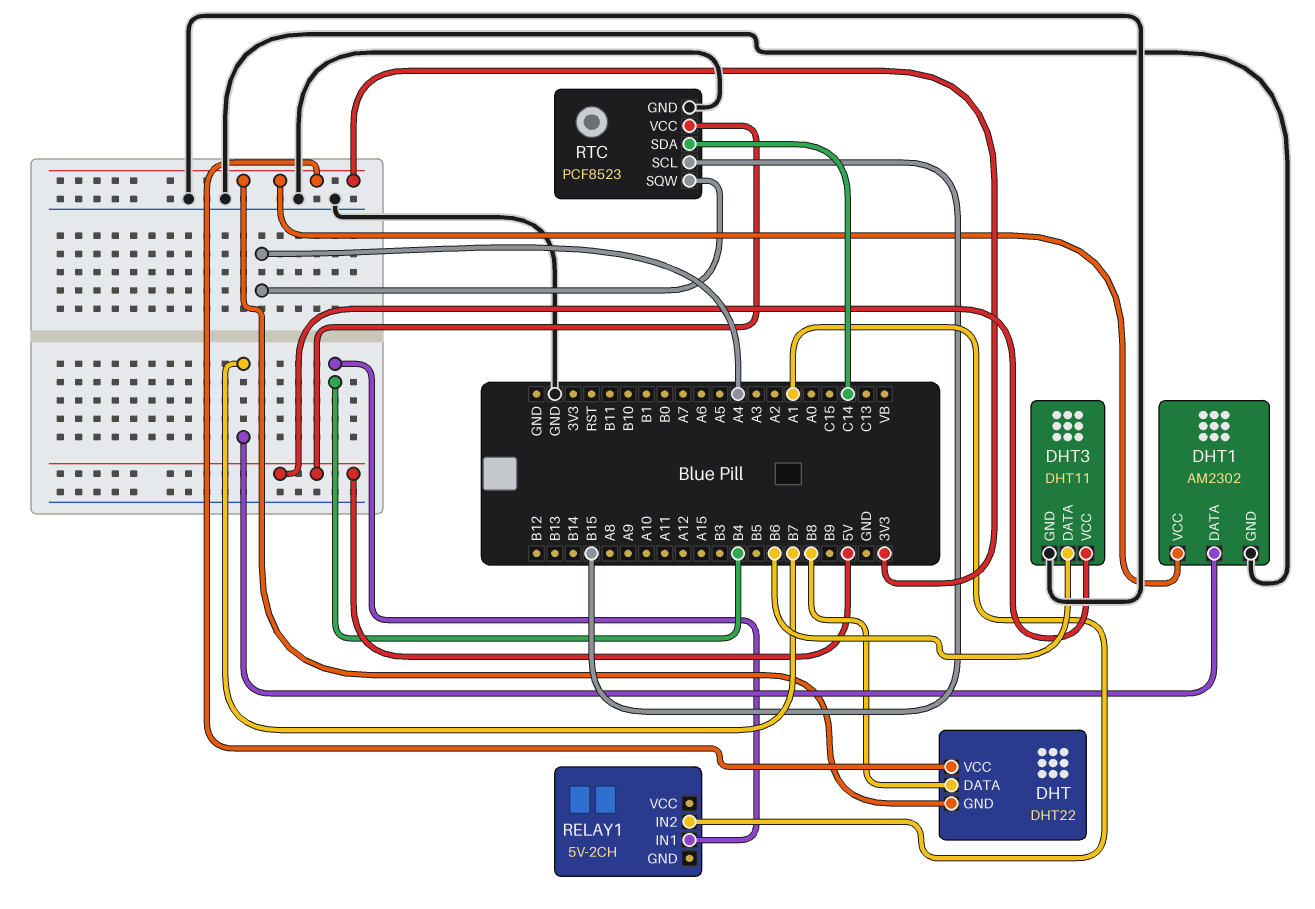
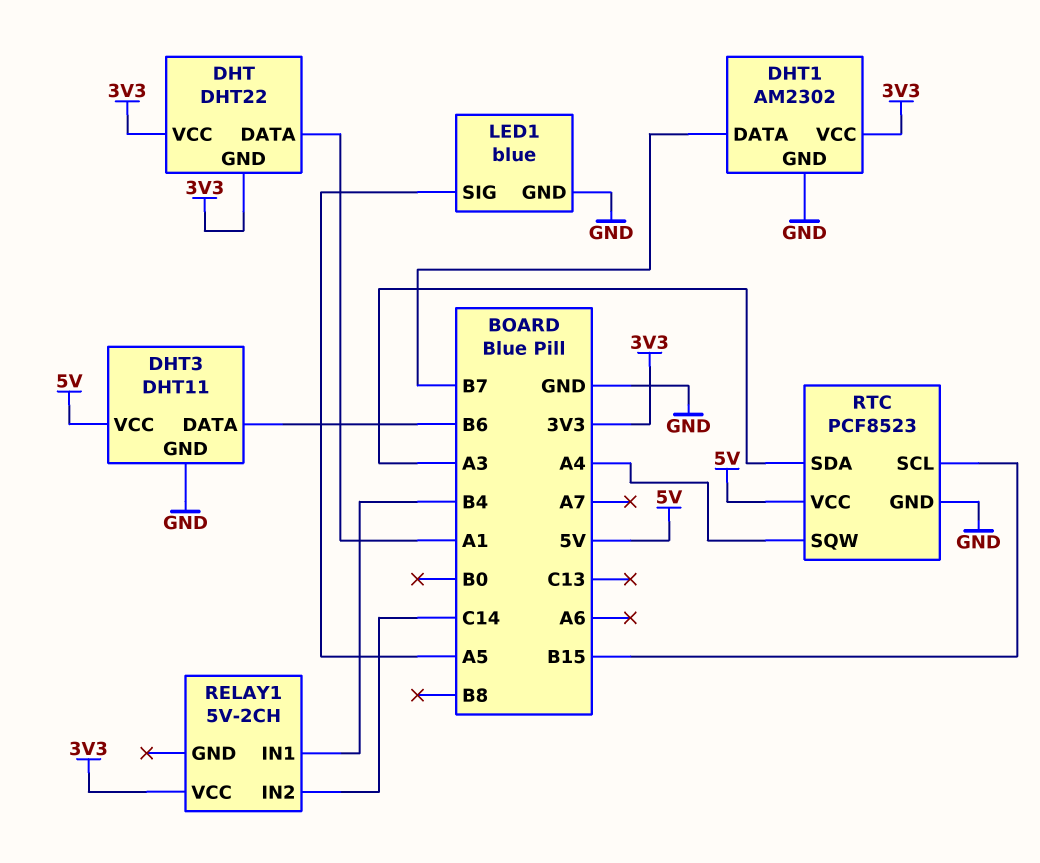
DHT pin DATA: B8 -> A1
LED1: none -> blue
LED1 pin GND: none -> GND
LED1 pin SIG: none -> A5
RELAY1 pin IN2: A1 -> C14
RELAY1 pin VCC: none -> 3V3
RTC pin SDA: C14 -> A3

